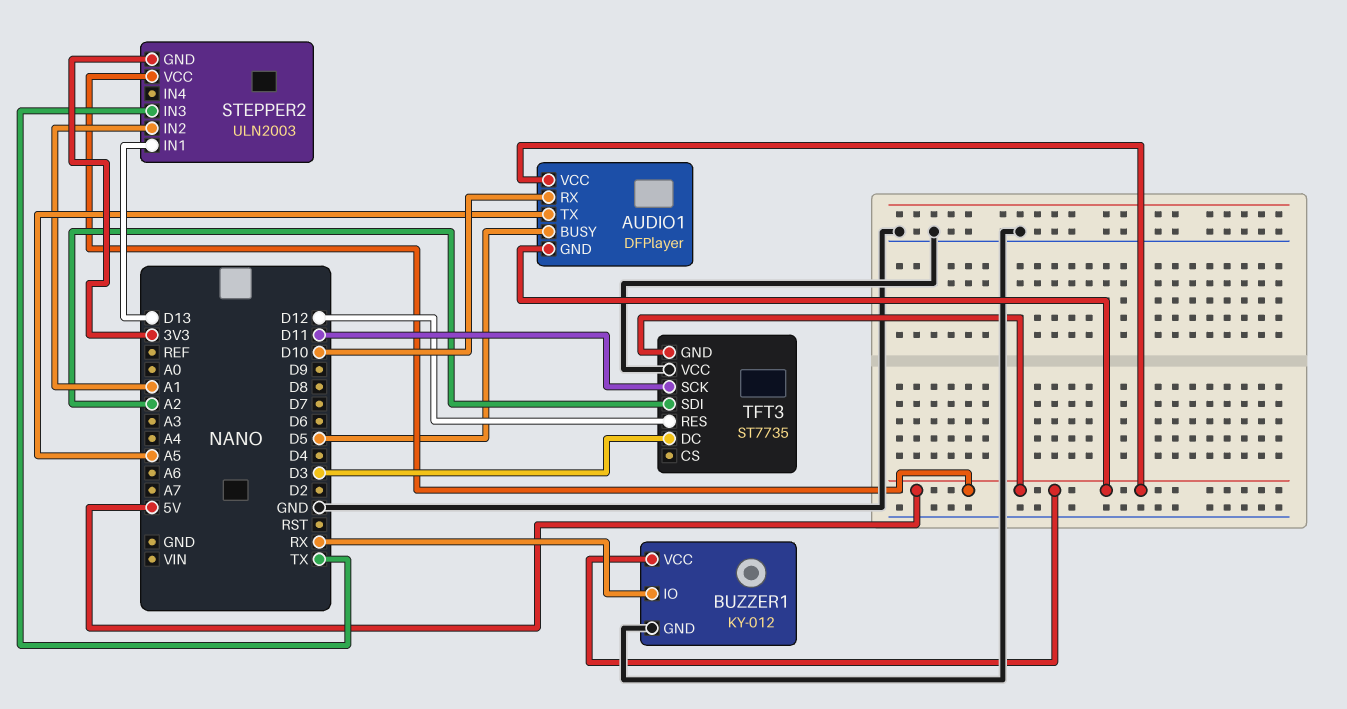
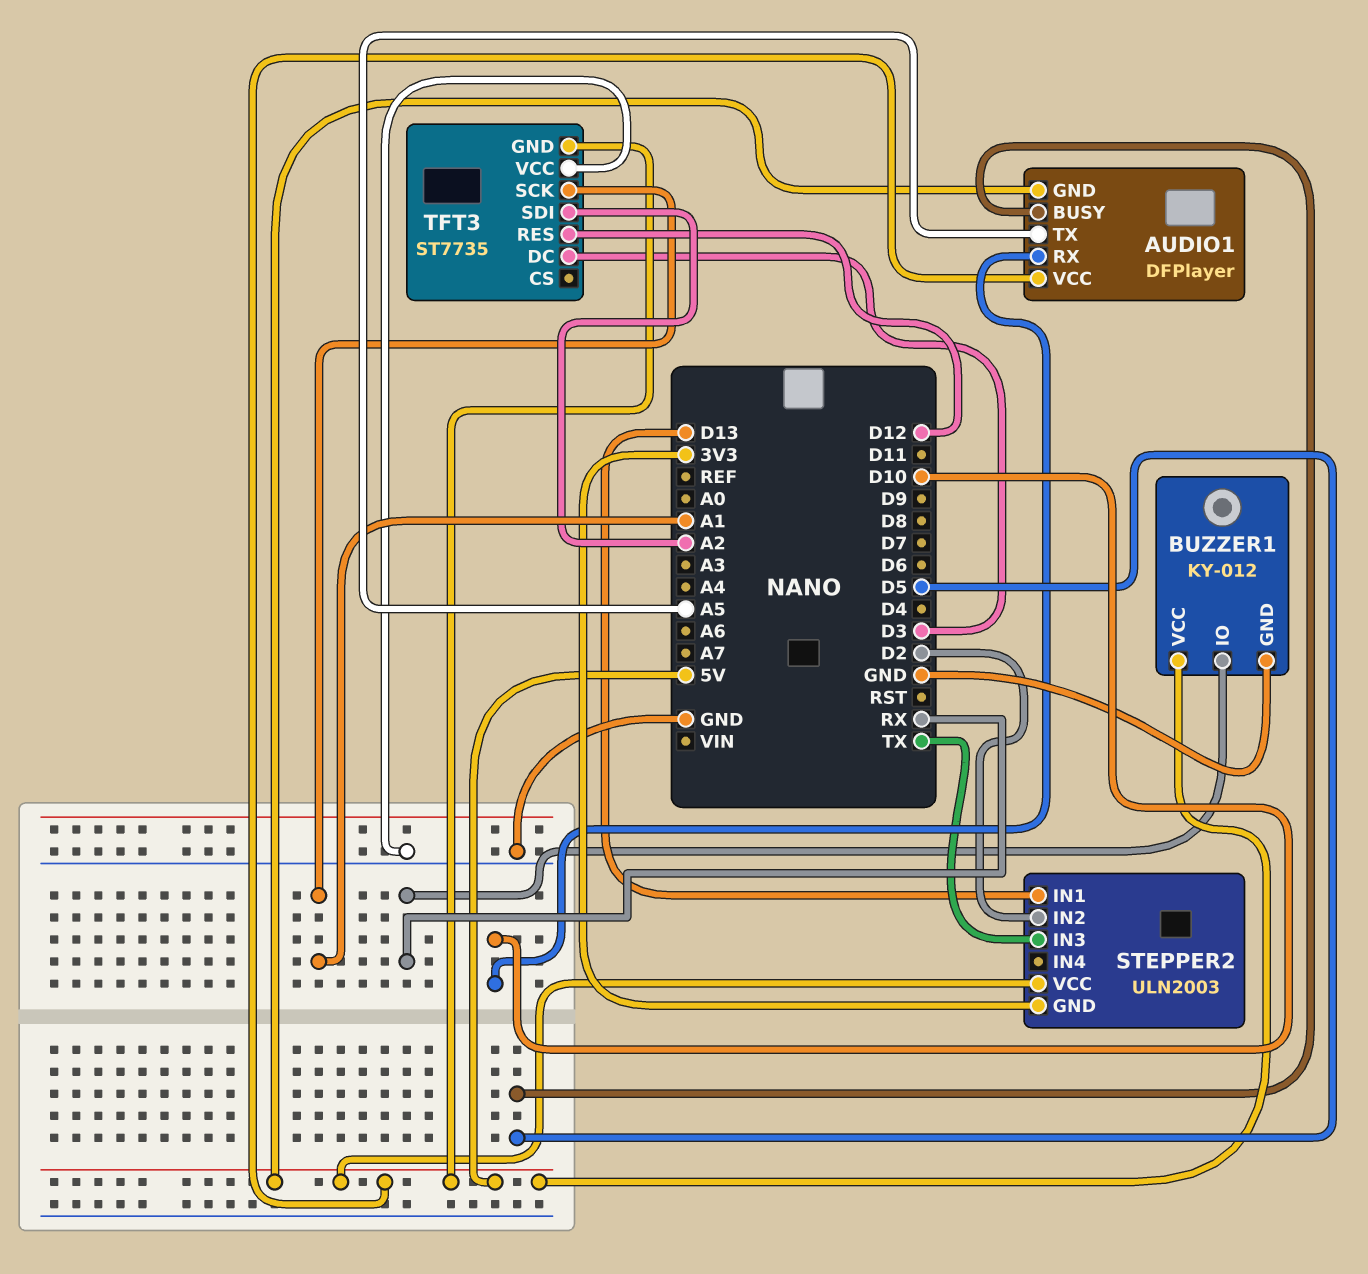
STEPPER2 pin IN2: A1 -> D2
TFT3 pin SCK: D11 -> A1

